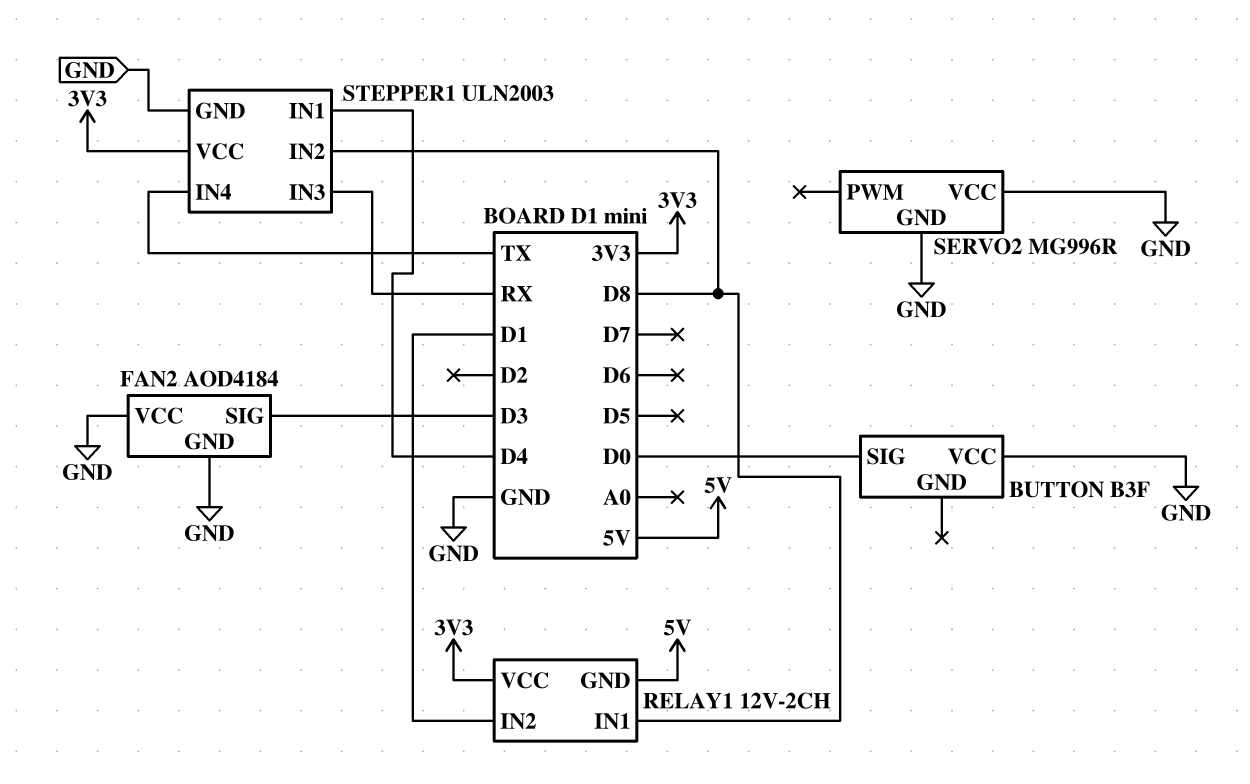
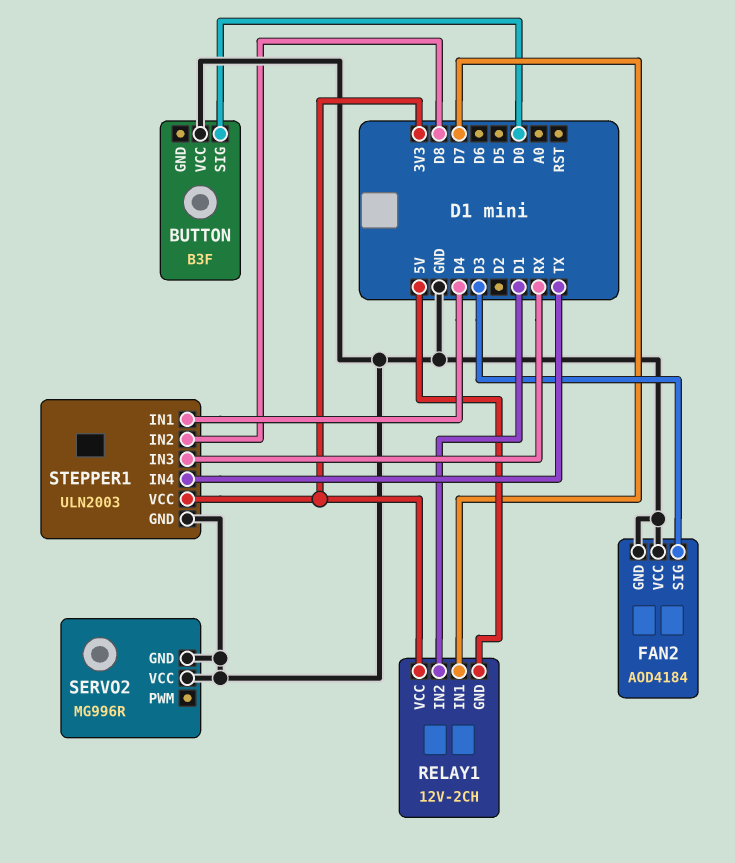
RELAY1 pin IN1: D8 -> D7

